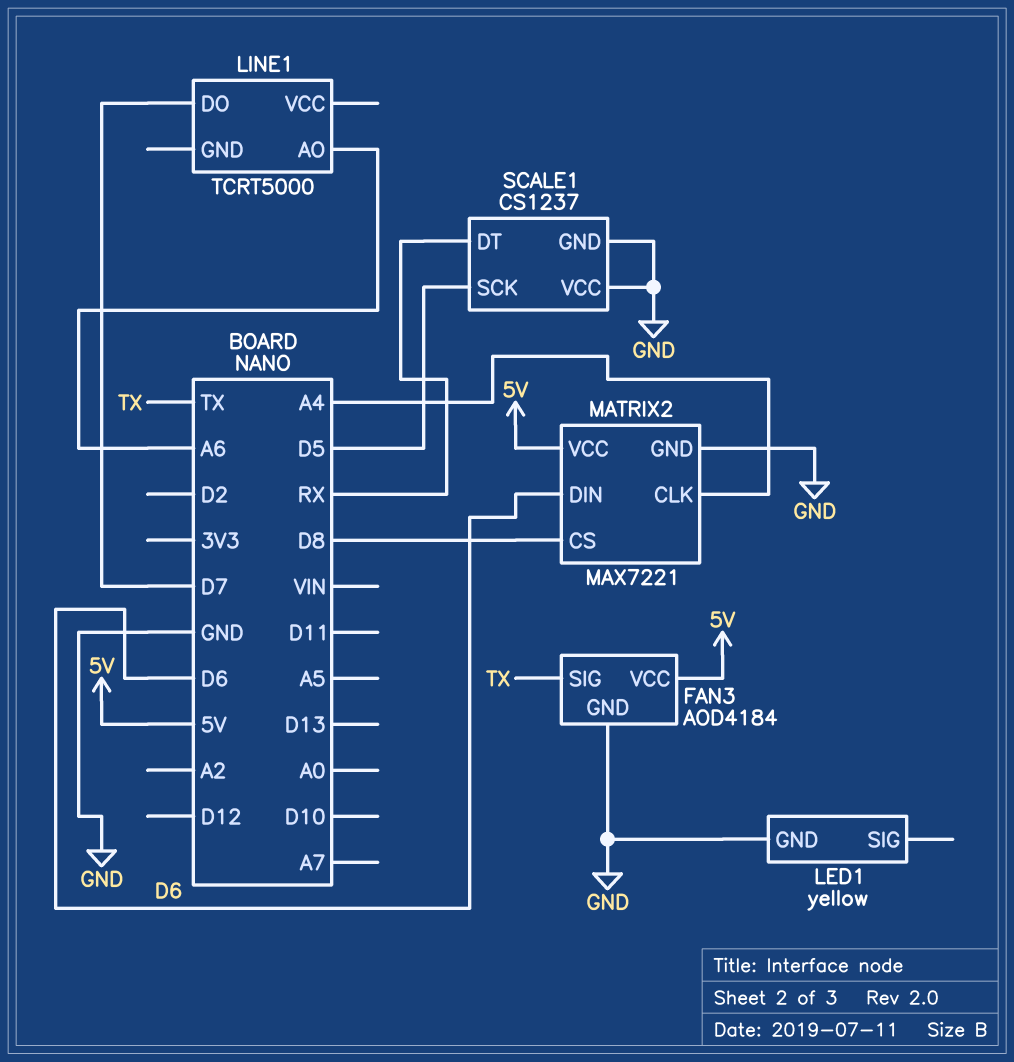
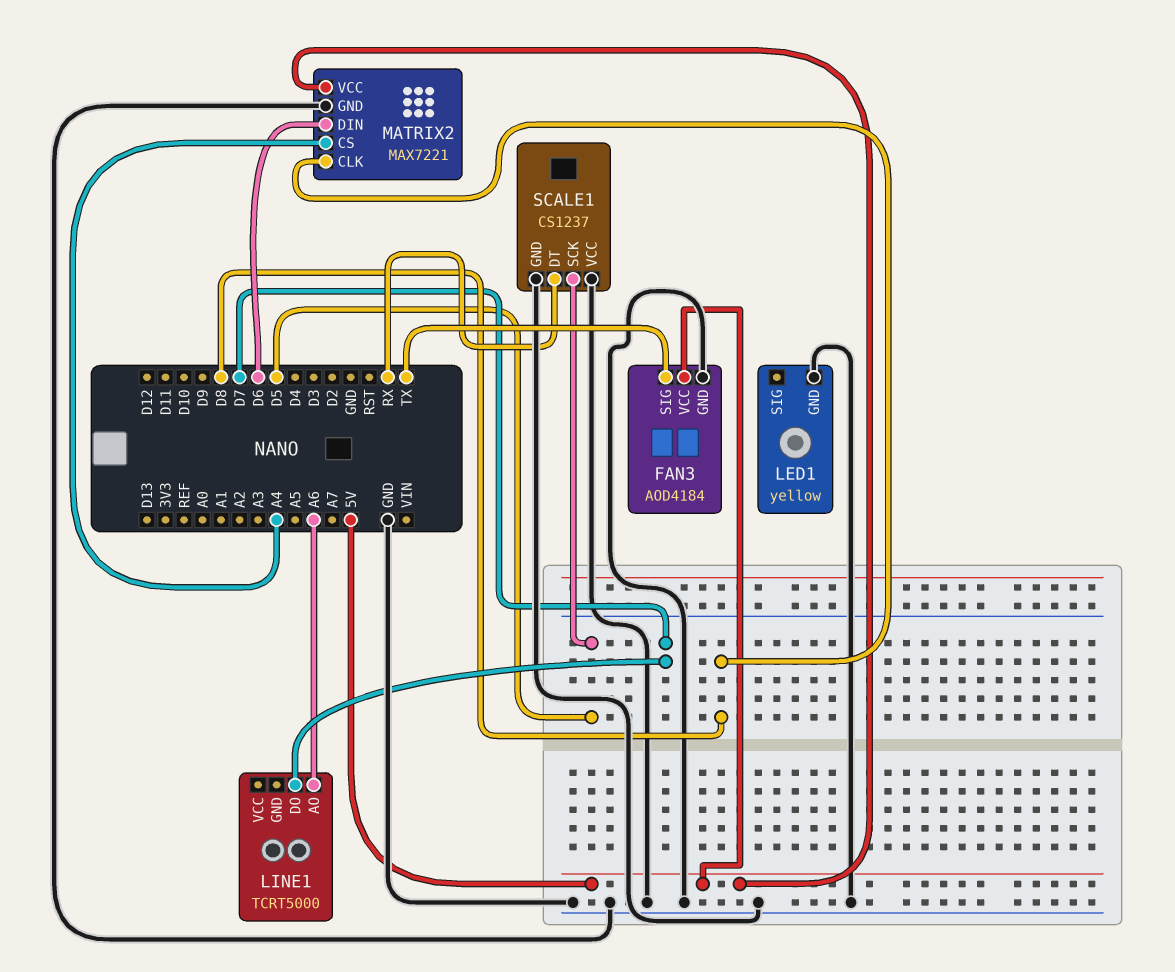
MATRIX2 pin CLK: A4 -> D8
MATRIX2 pin CS: D8 -> A4

